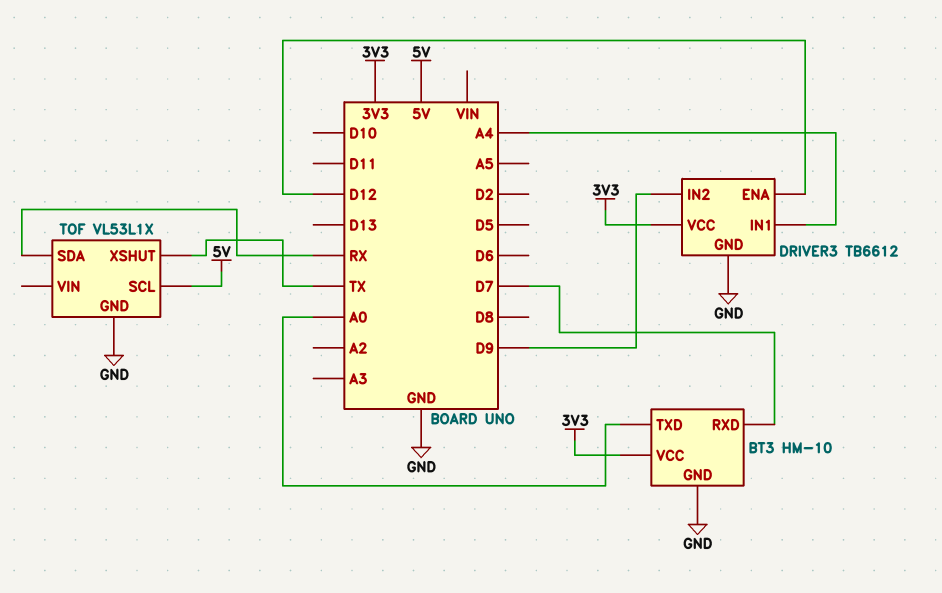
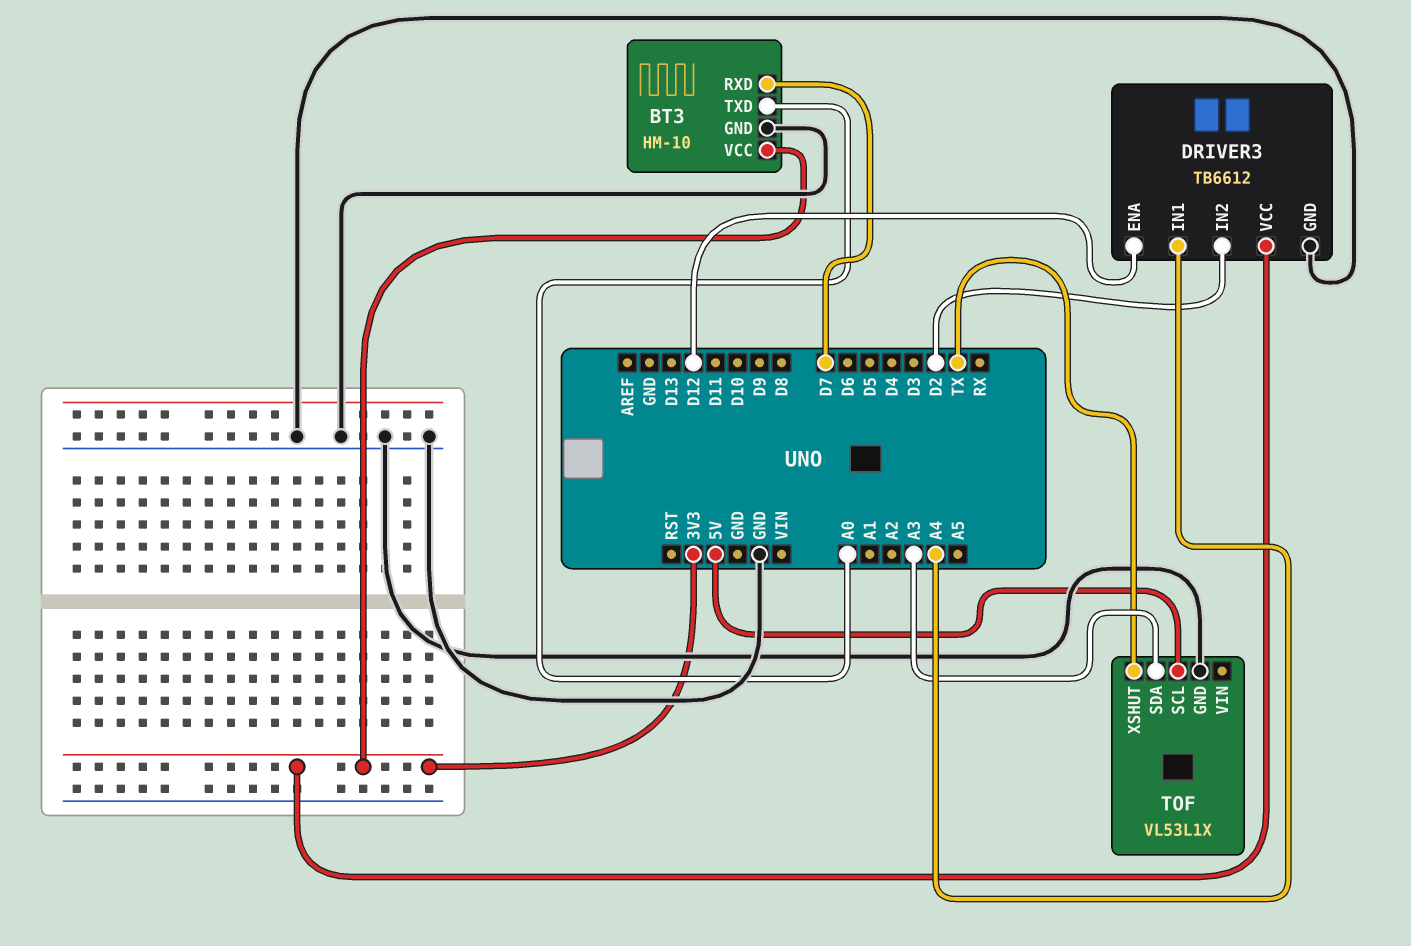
DRIVER3 pin IN2: D9 -> D2
TOF pin SDA: RX -> A3

